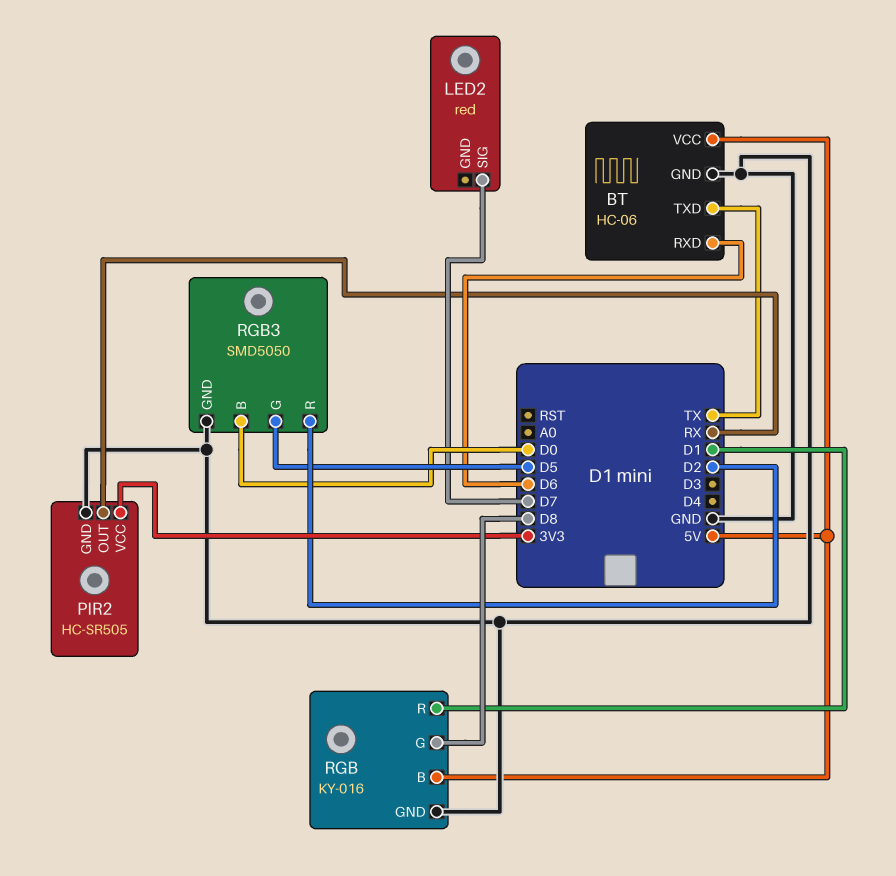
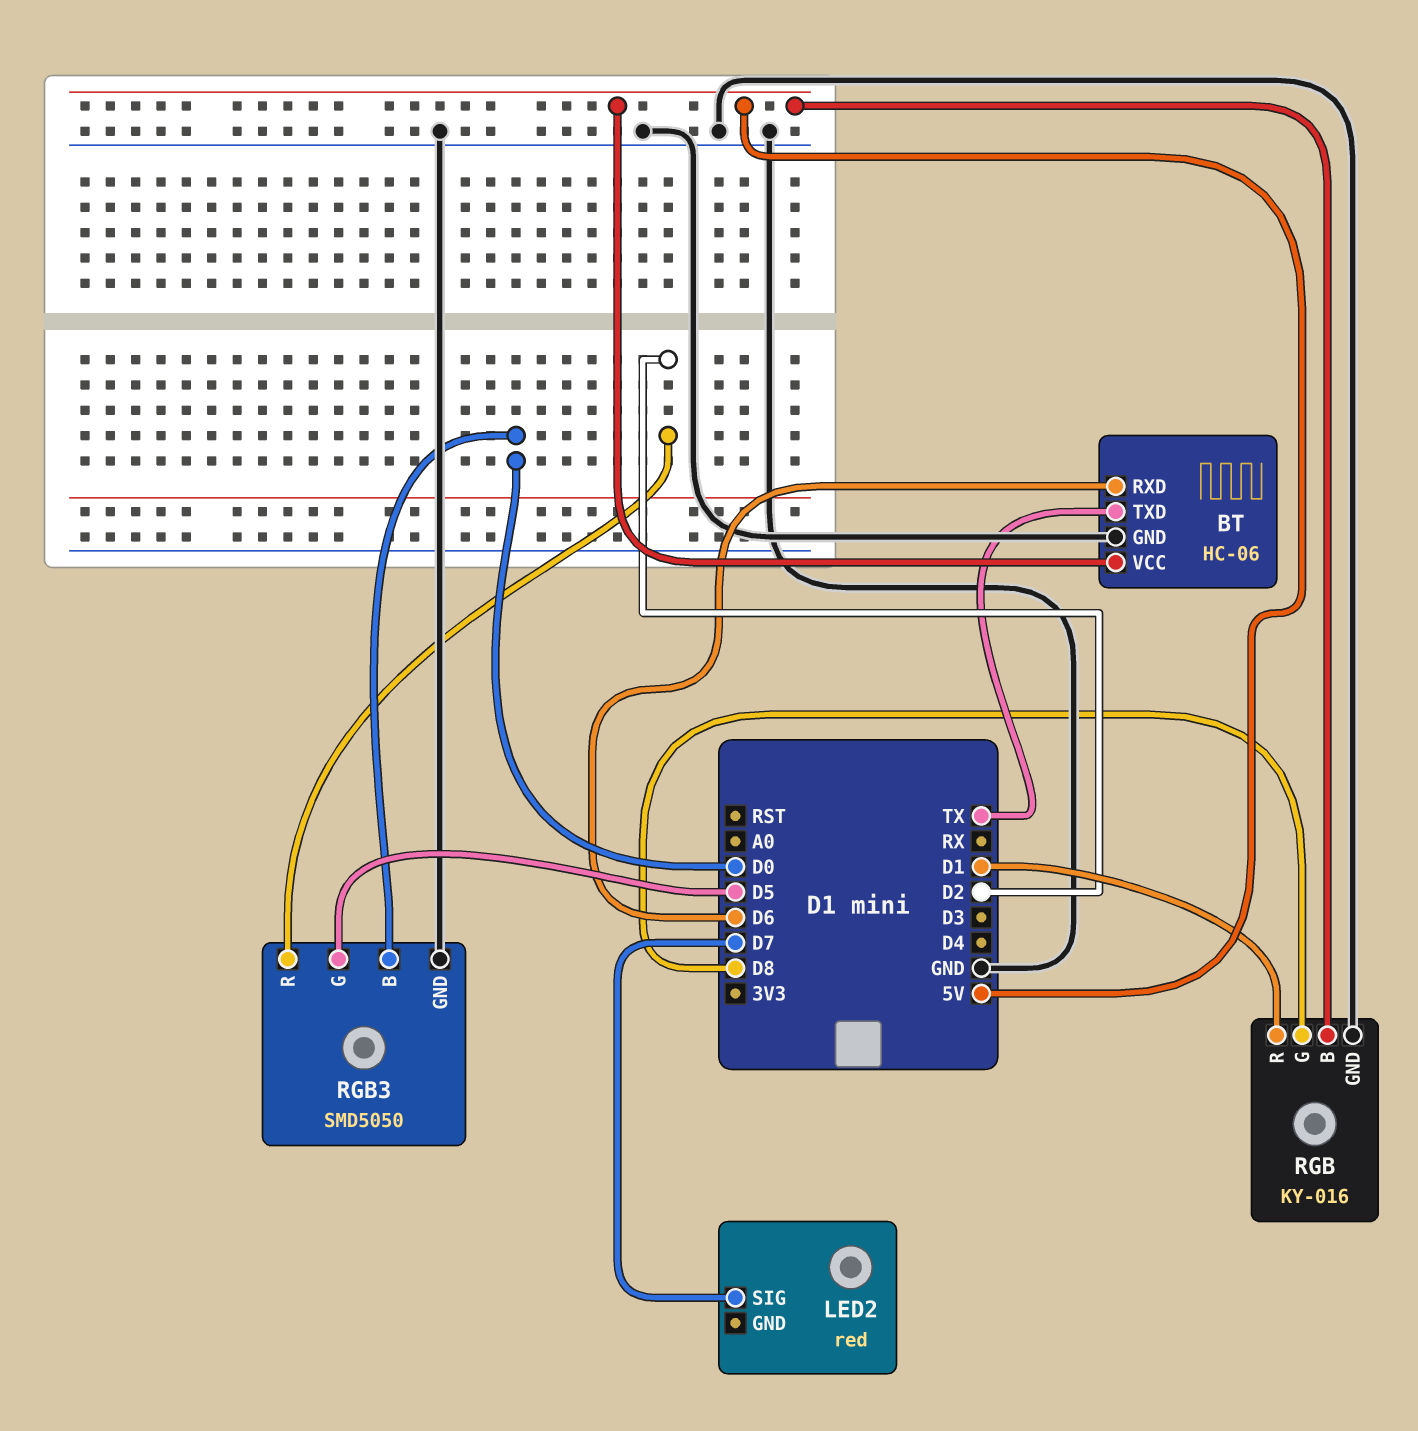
PIR2: HC-SR505 -> none
PIR2 pin GND: GND -> none
PIR2 pin OUT: RX -> none
PIR2 pin VCC: 3V3 -> none

